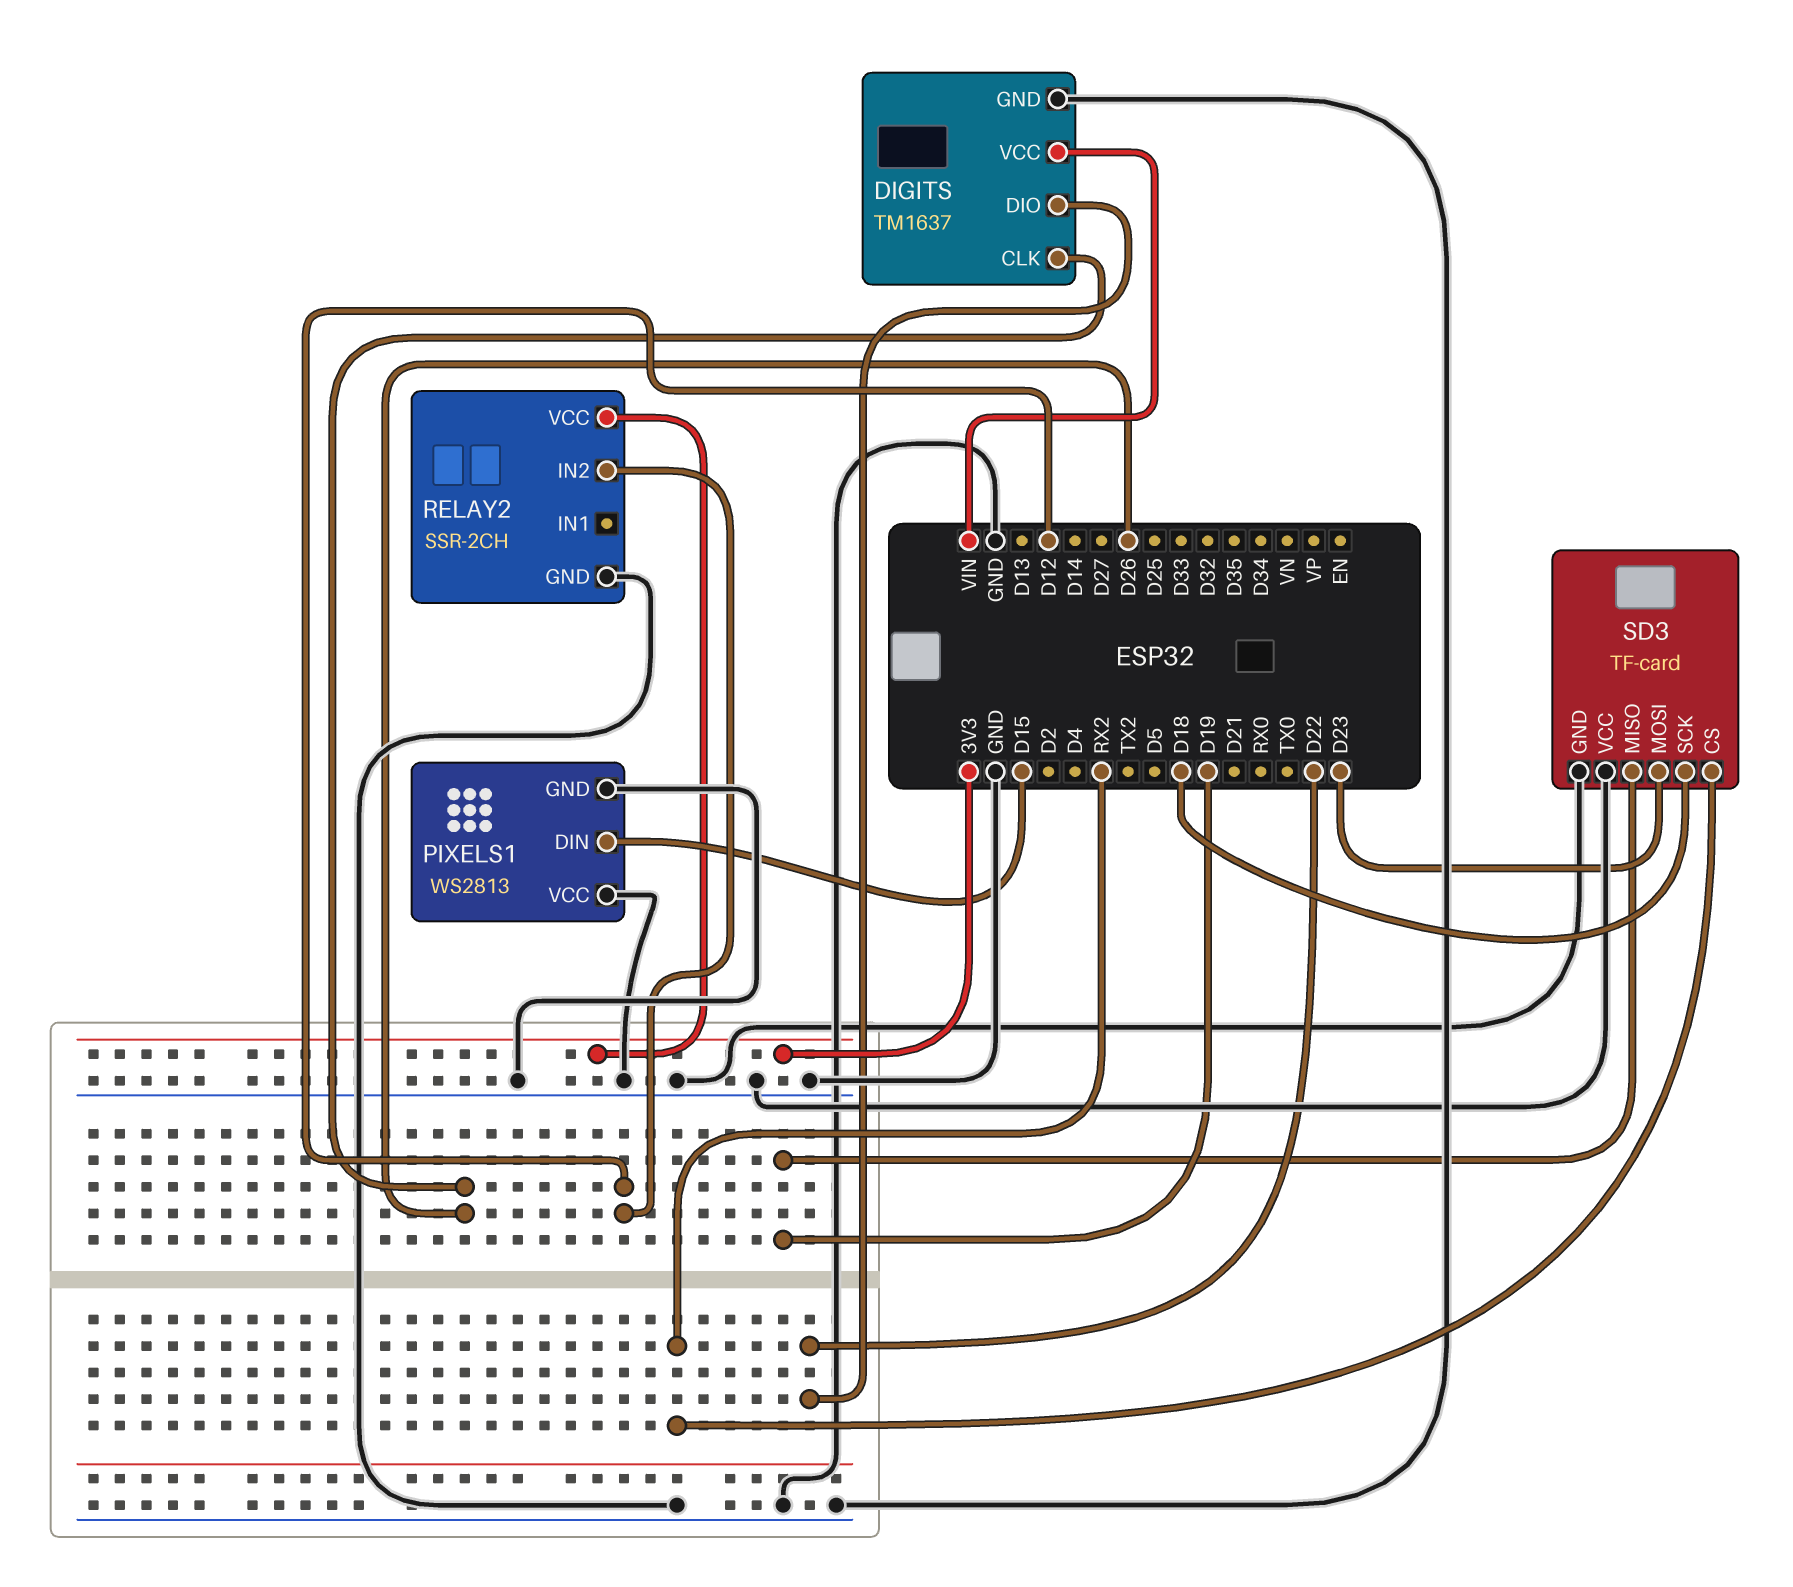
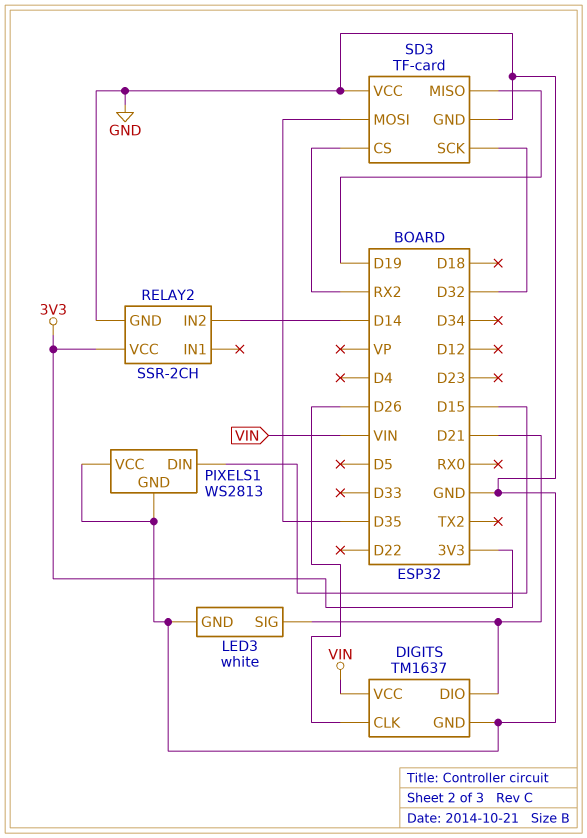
DIGITS pin DIO: D22 -> D21
LED3: none -> white
LED3 pin GND: none -> GND
LED3 pin SIG: none -> D21
RELAY2 pin IN2: D12 -> D14
SD3 pin MOSI: D23 -> D35
SD3 pin SCK: D18 -> D32

